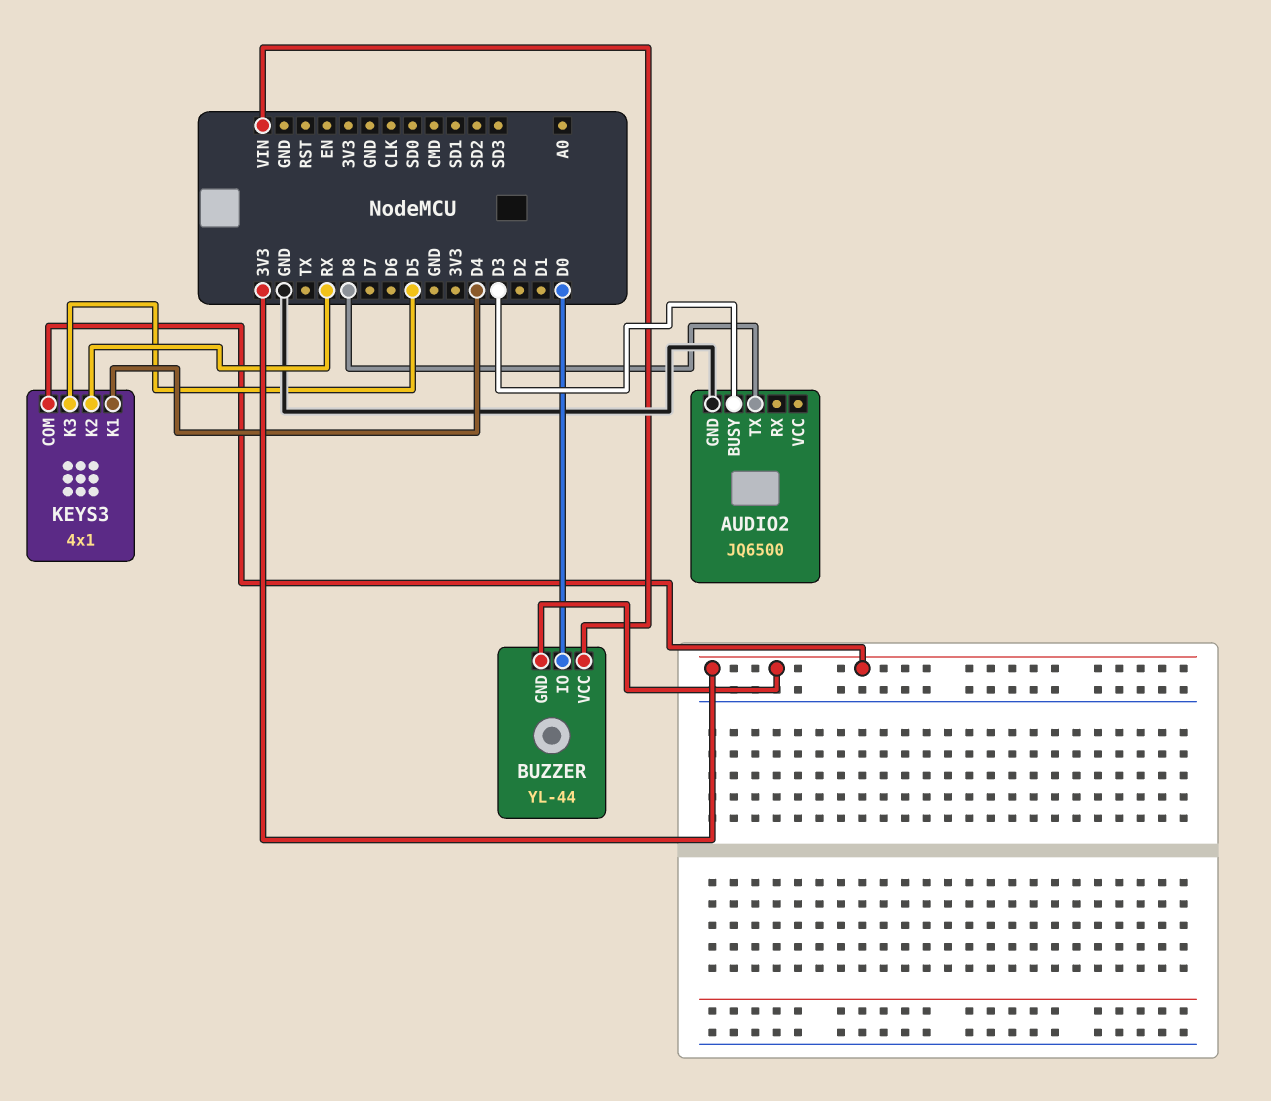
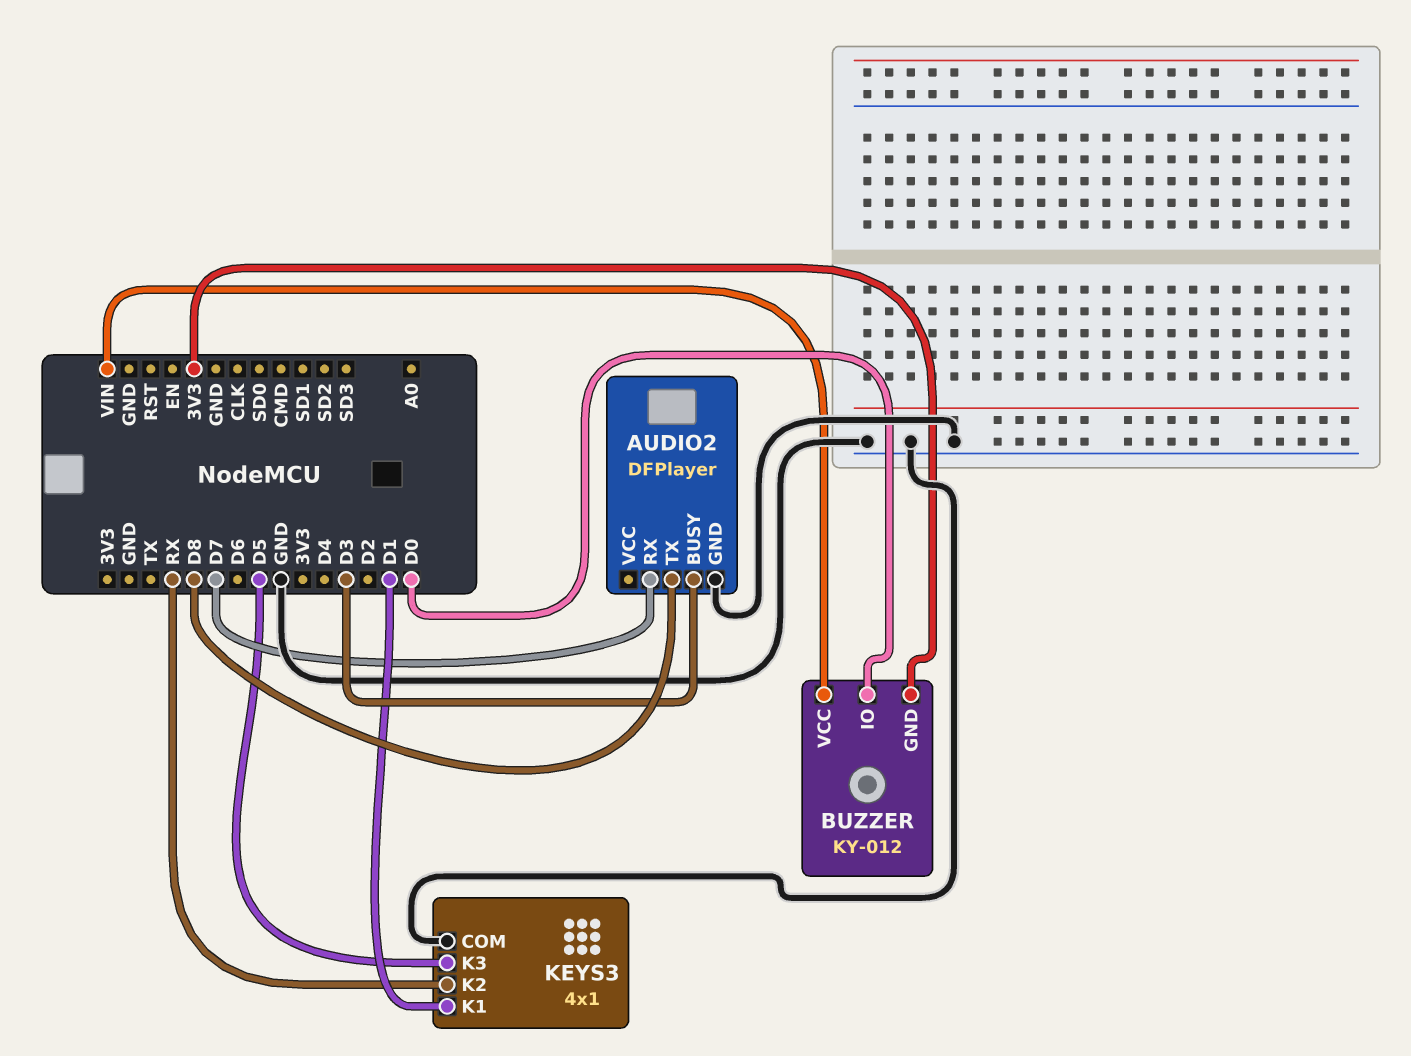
AUDIO2: JQ6500 -> DFPlayer
AUDIO2 pin RX: none -> D7
BUZZER: YL-44 -> KY-012
KEYS3 pin COM: 3V3 -> GND
KEYS3 pin K1: D4 -> D1

